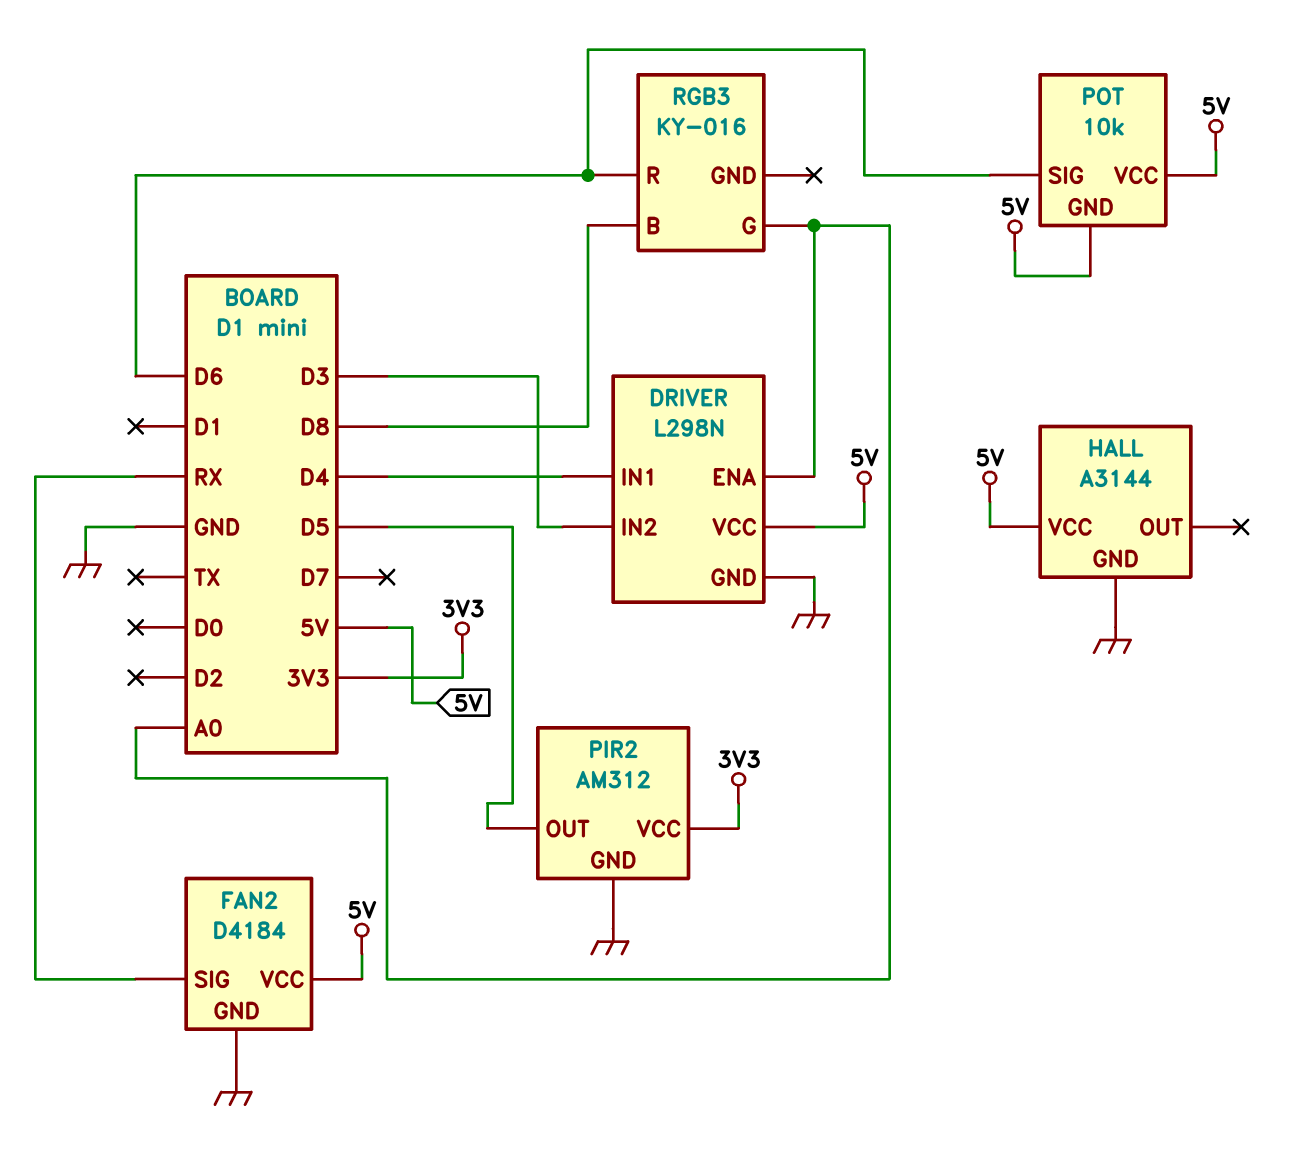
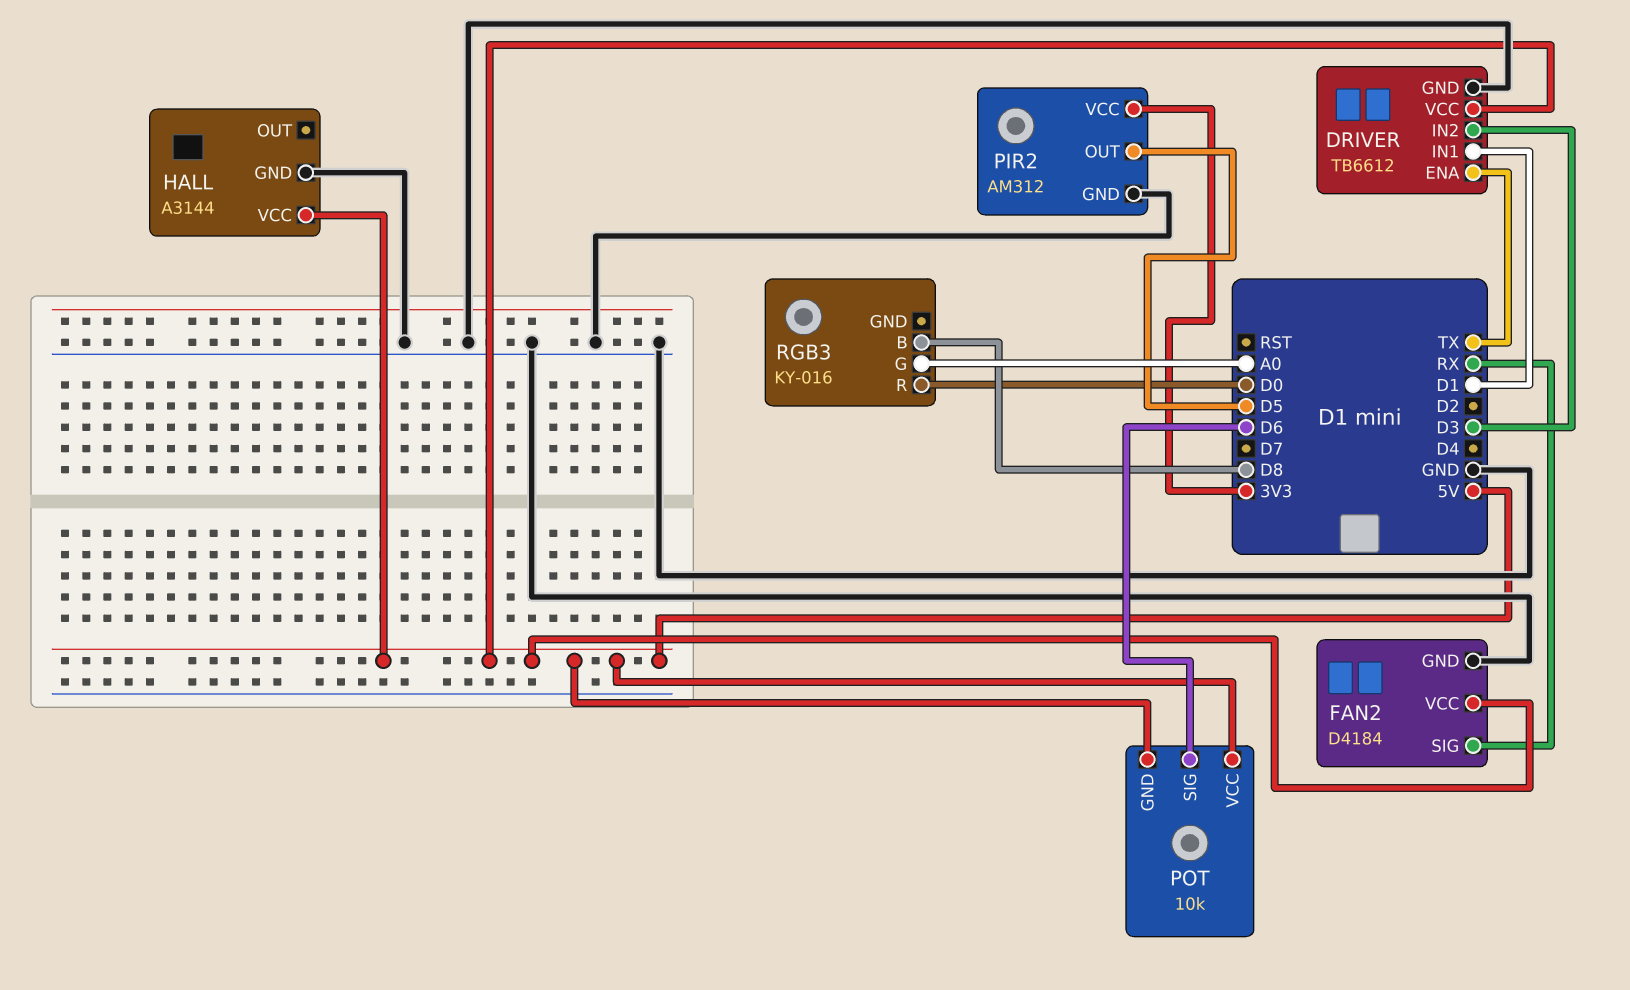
DRIVER: L298N -> TB6612
DRIVER pin ENA: A0 -> TX
DRIVER pin IN1: D4 -> D1
RGB3 pin R: D6 -> D0

